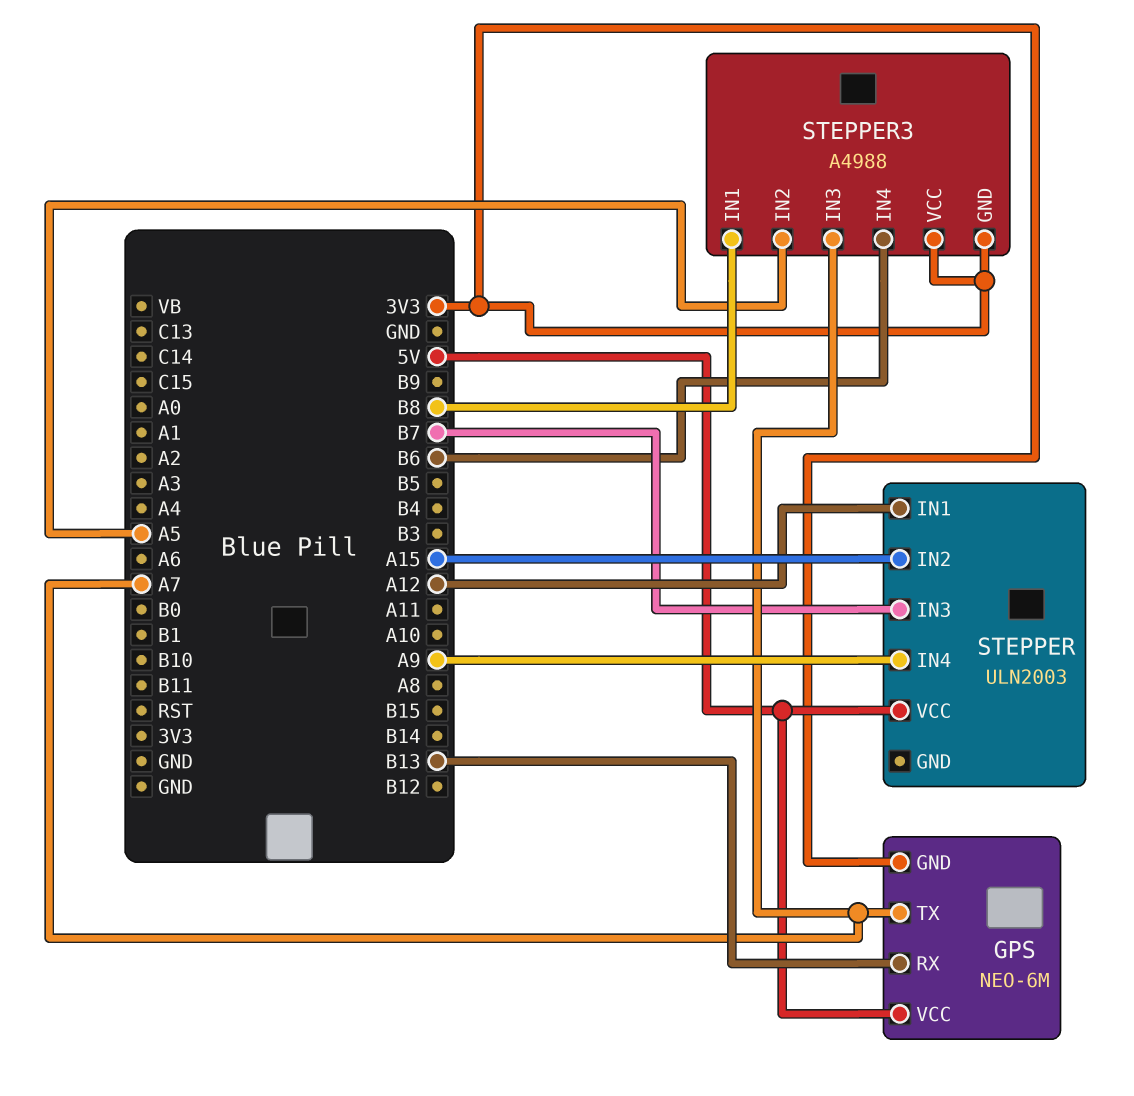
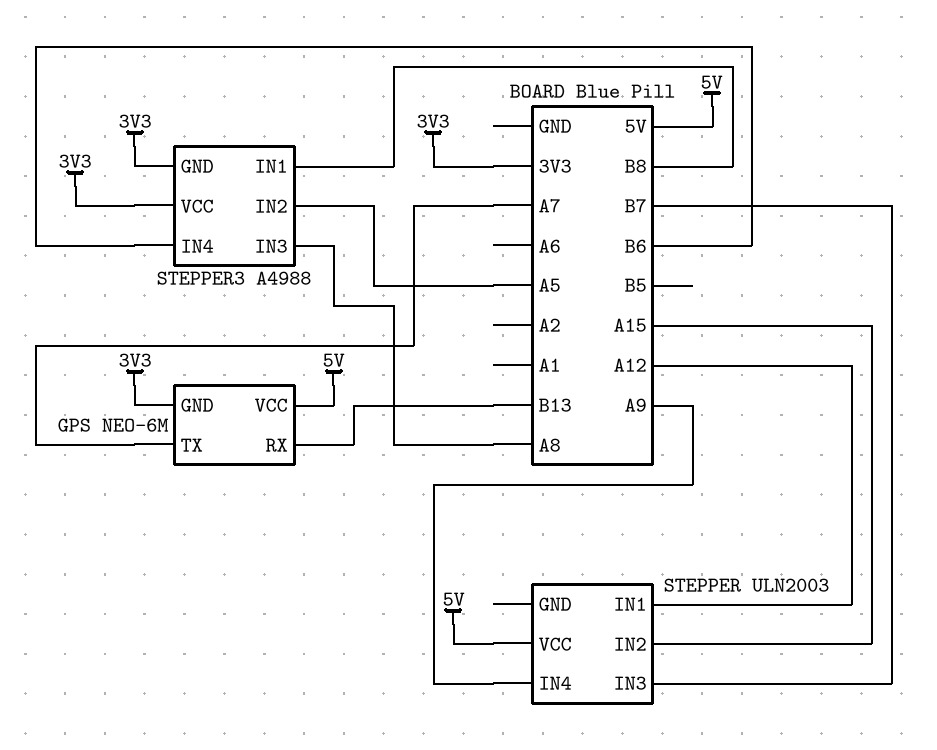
STEPPER3 pin IN3: A7 -> A8

